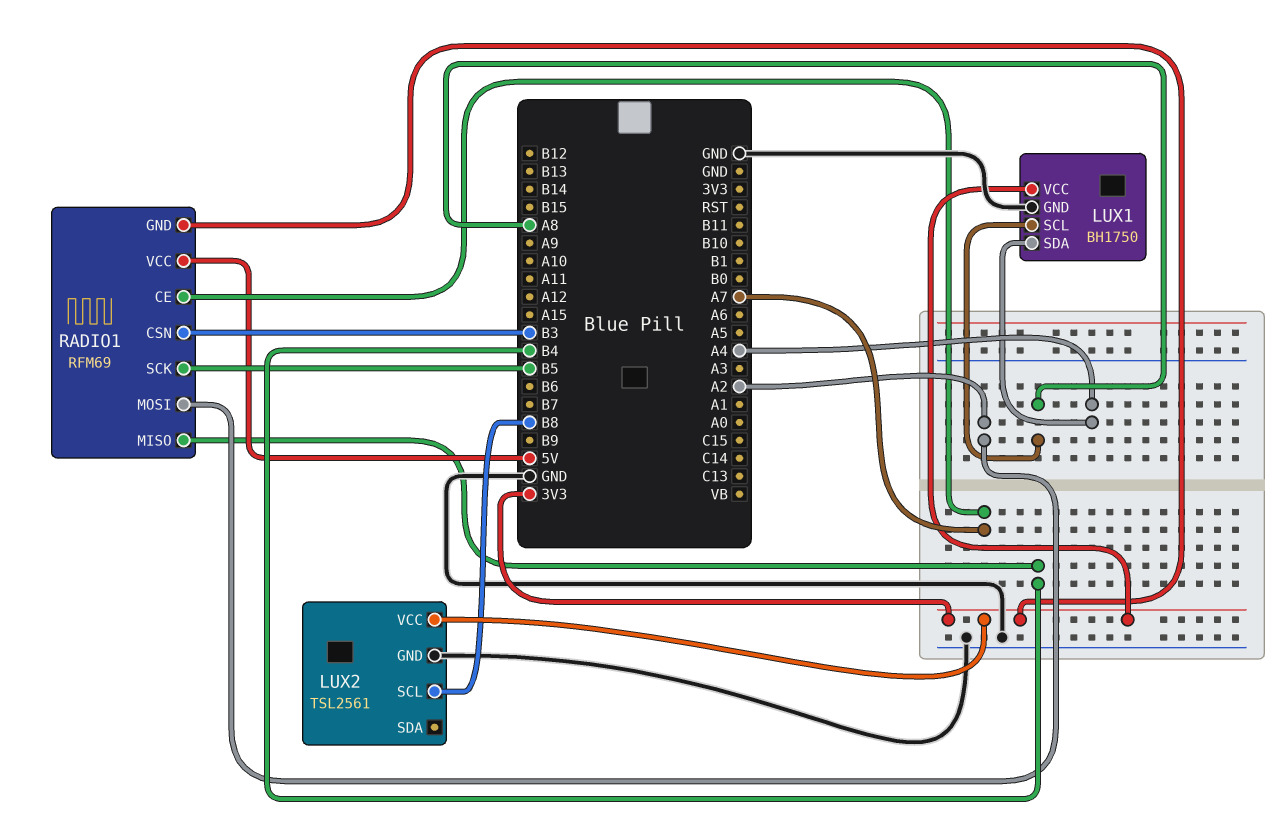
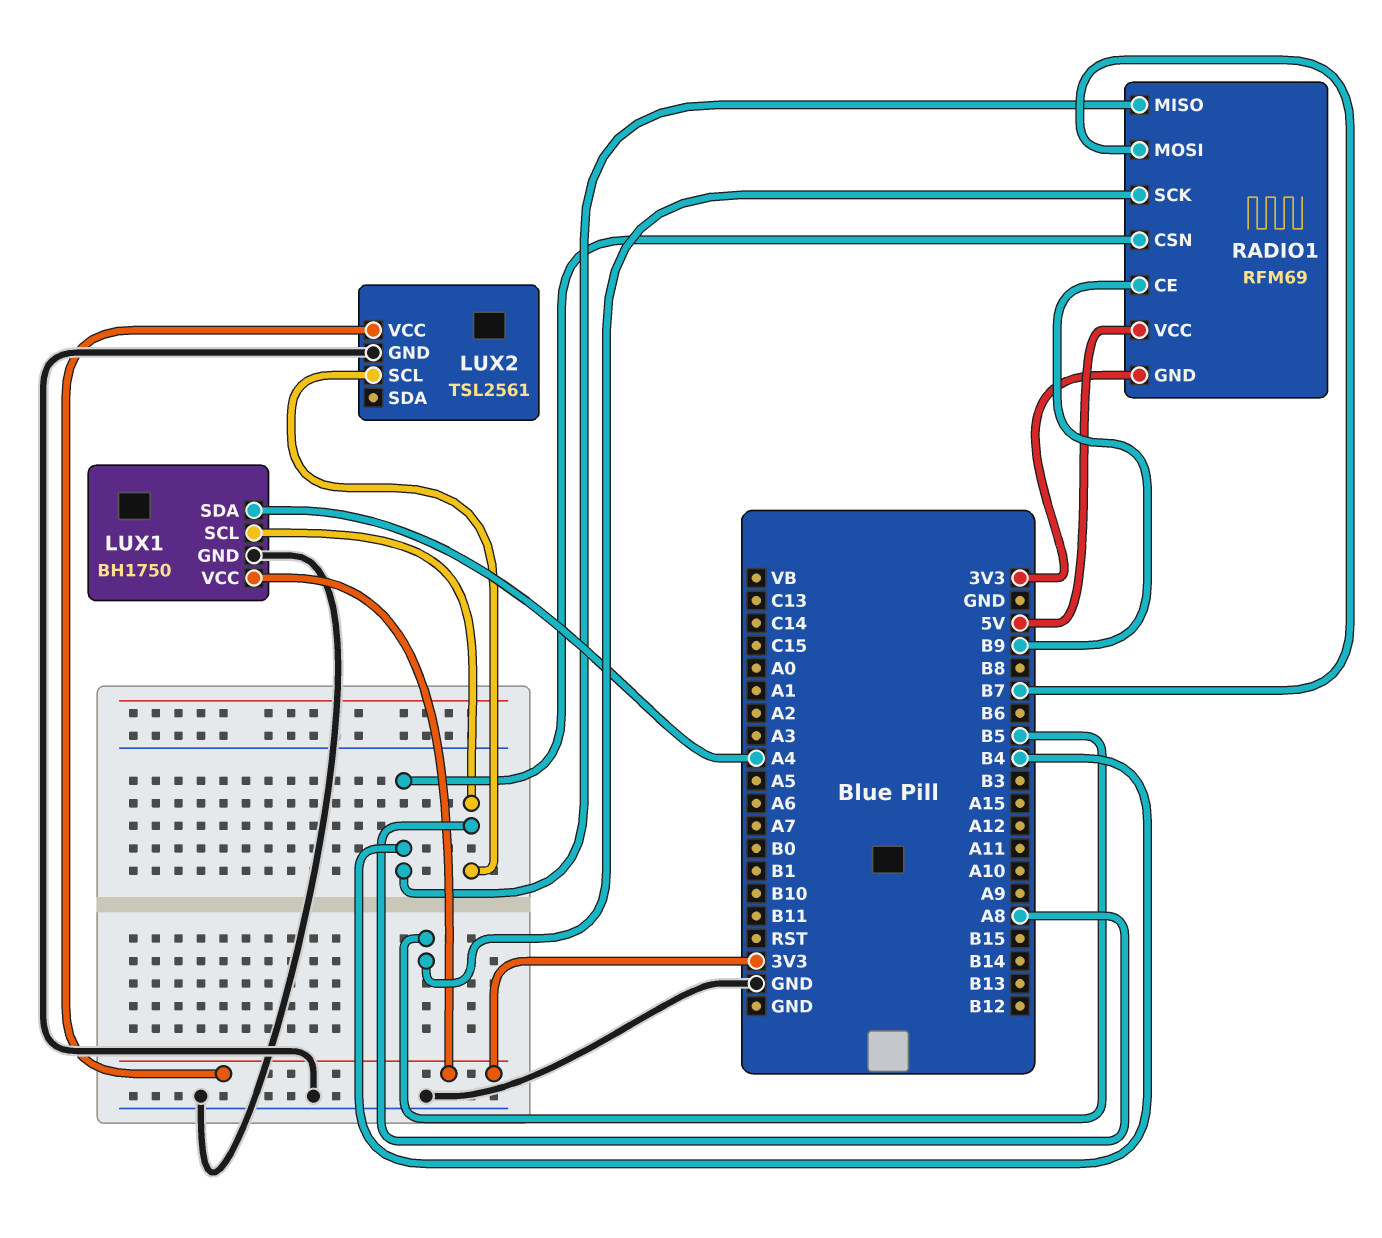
LUX2 pin SCL: B8 -> A8
RADIO1 pin CE: A7 -> B9
RADIO1 pin CSN: B3 -> B4
RADIO1 pin MOSI: A2 -> B7

